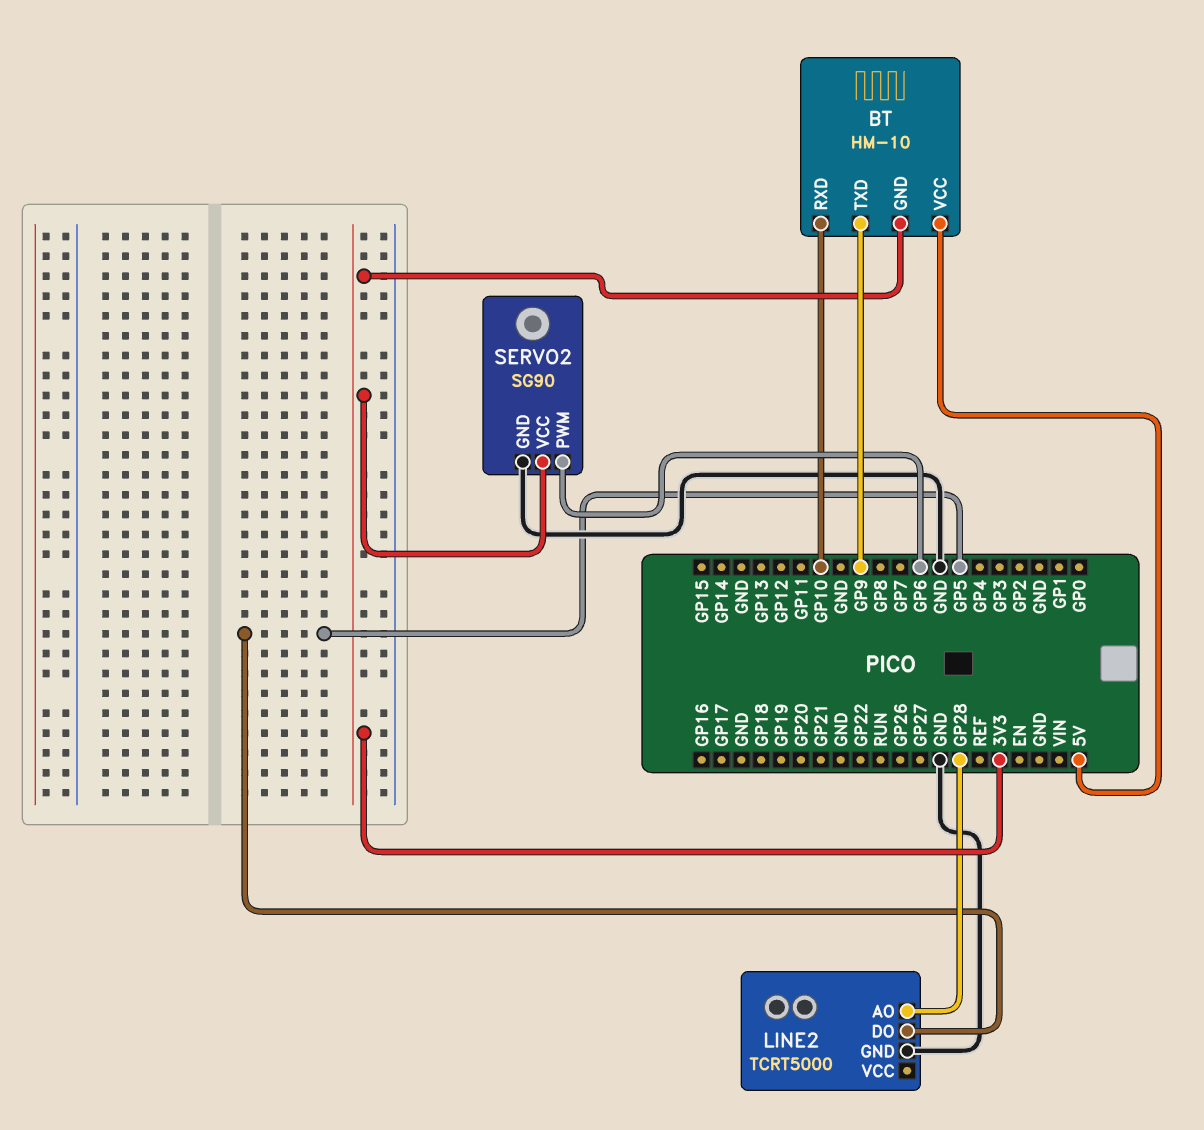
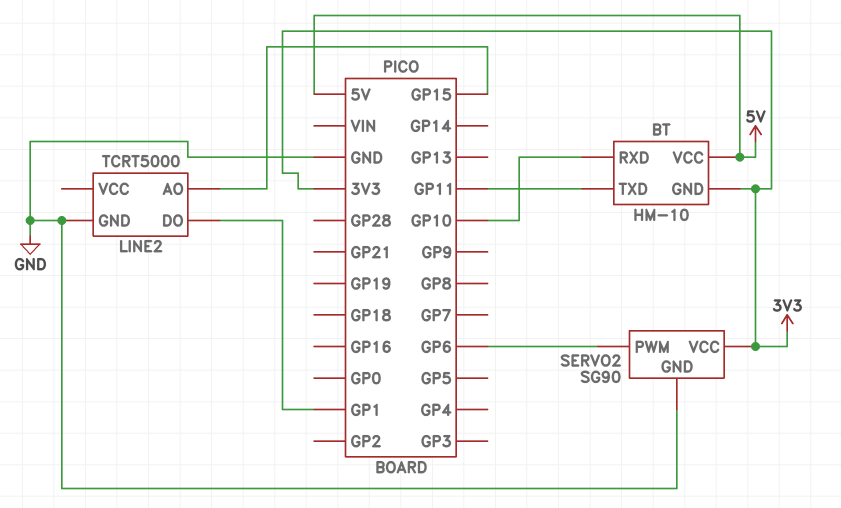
BT pin TXD: GP9 -> GP11
LINE2 pin AO: GP28 -> GP15
LINE2 pin DO: GP5 -> GP1

